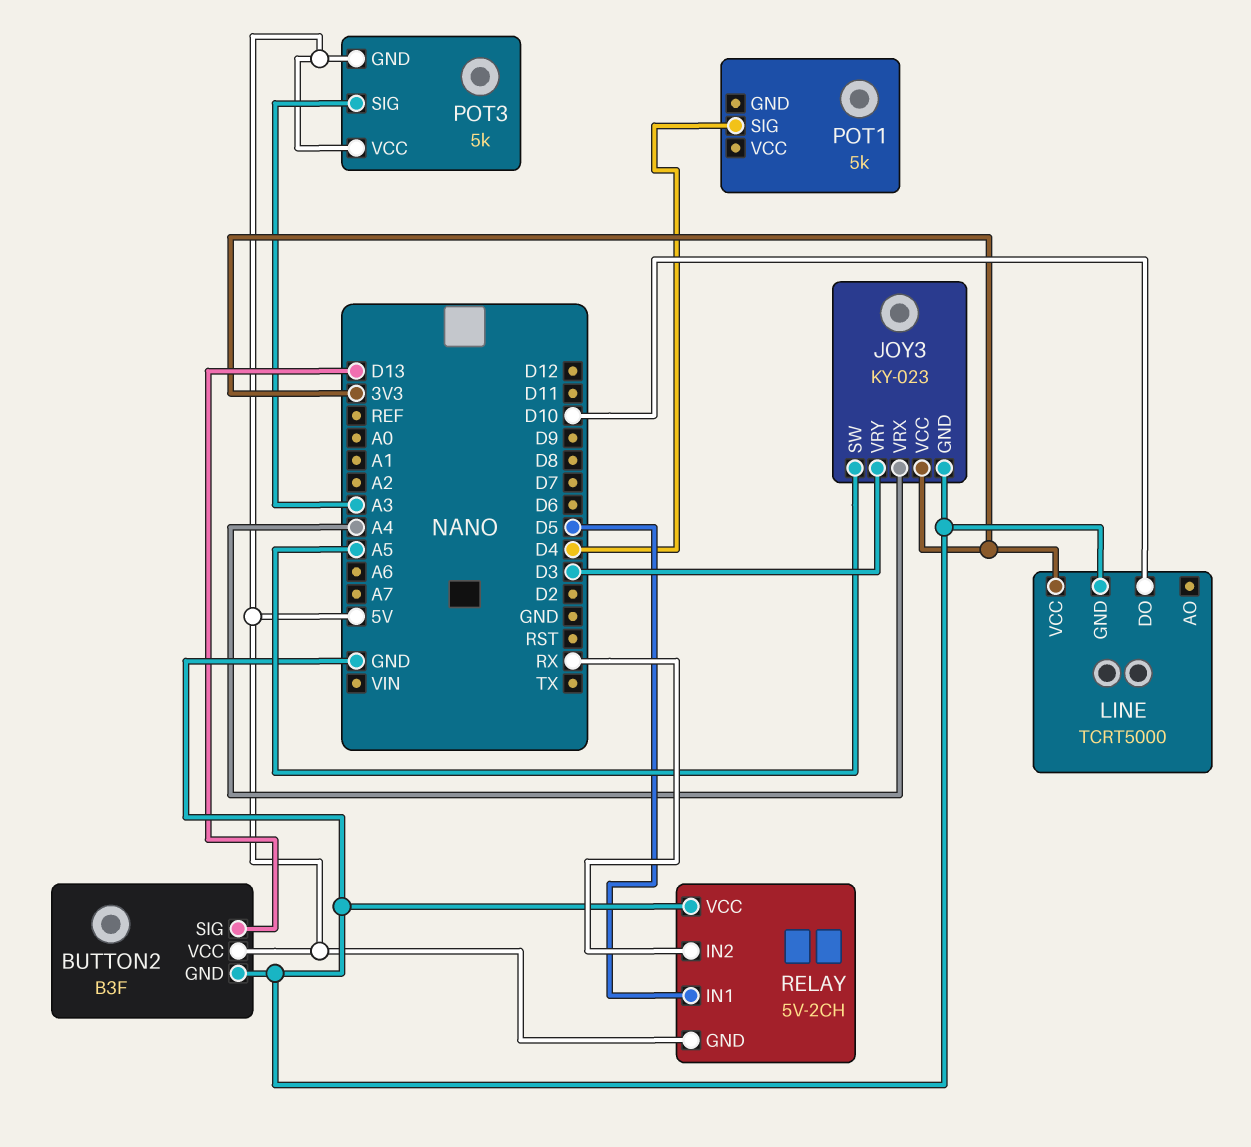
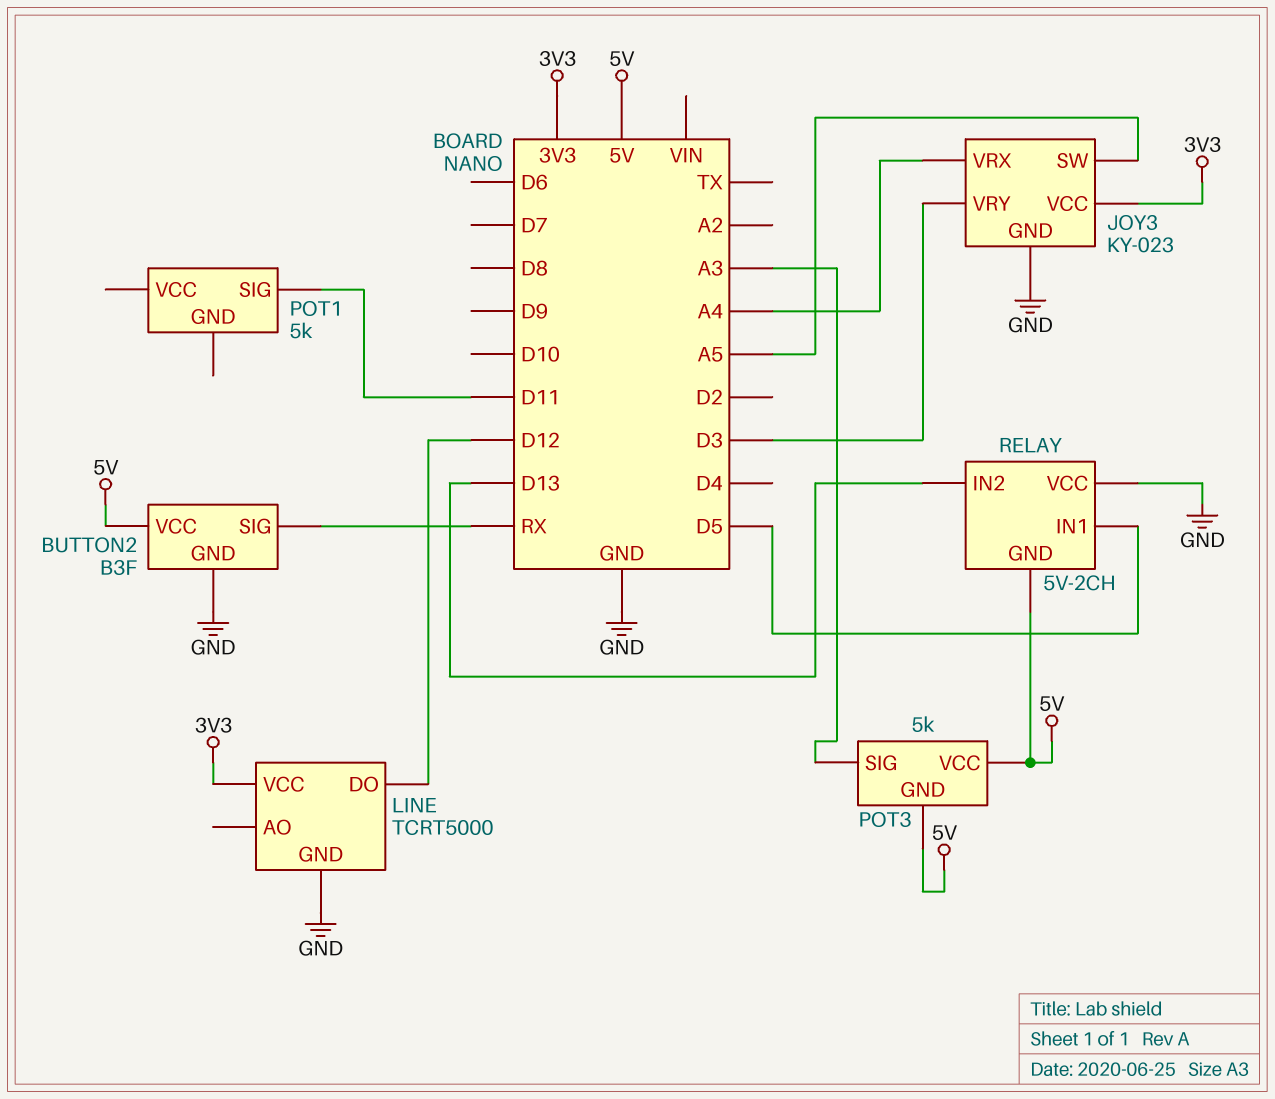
BUTTON2 pin SIG: D13 -> RX
LINE pin DO: D10 -> D12
POT1 pin SIG: D4 -> D11
RELAY pin IN2: RX -> D13

